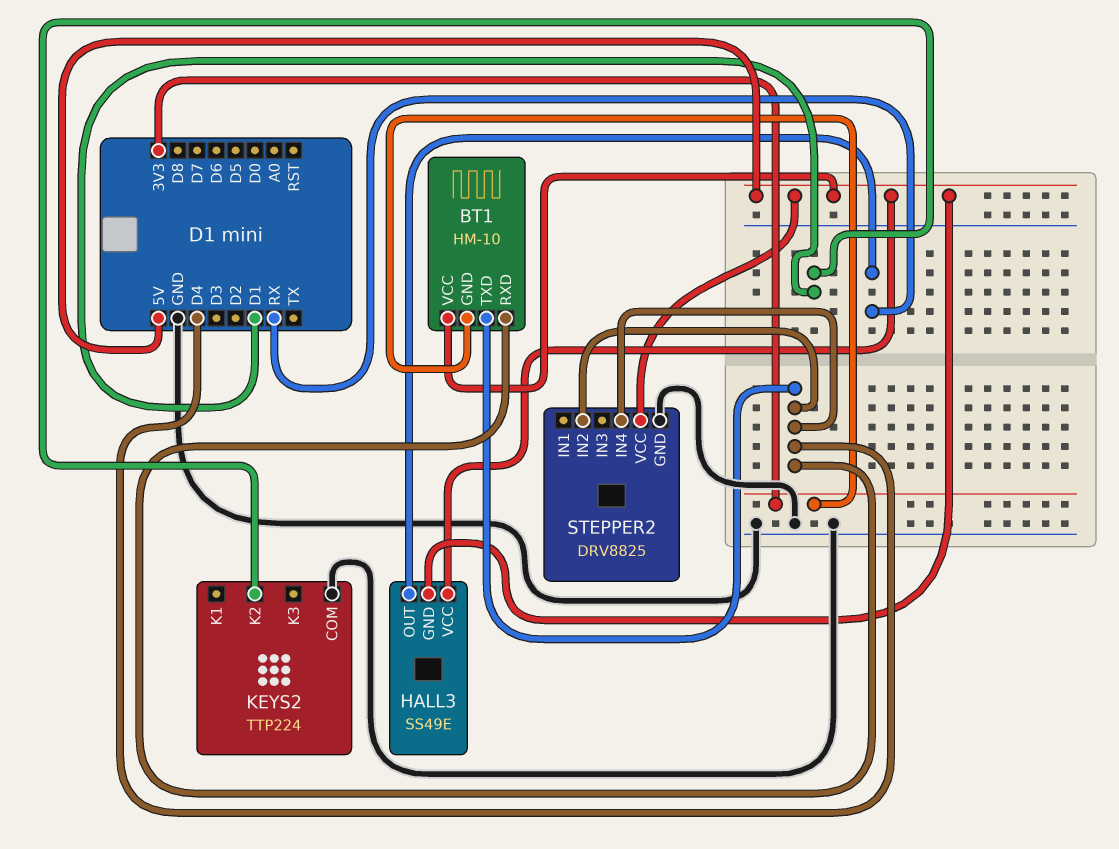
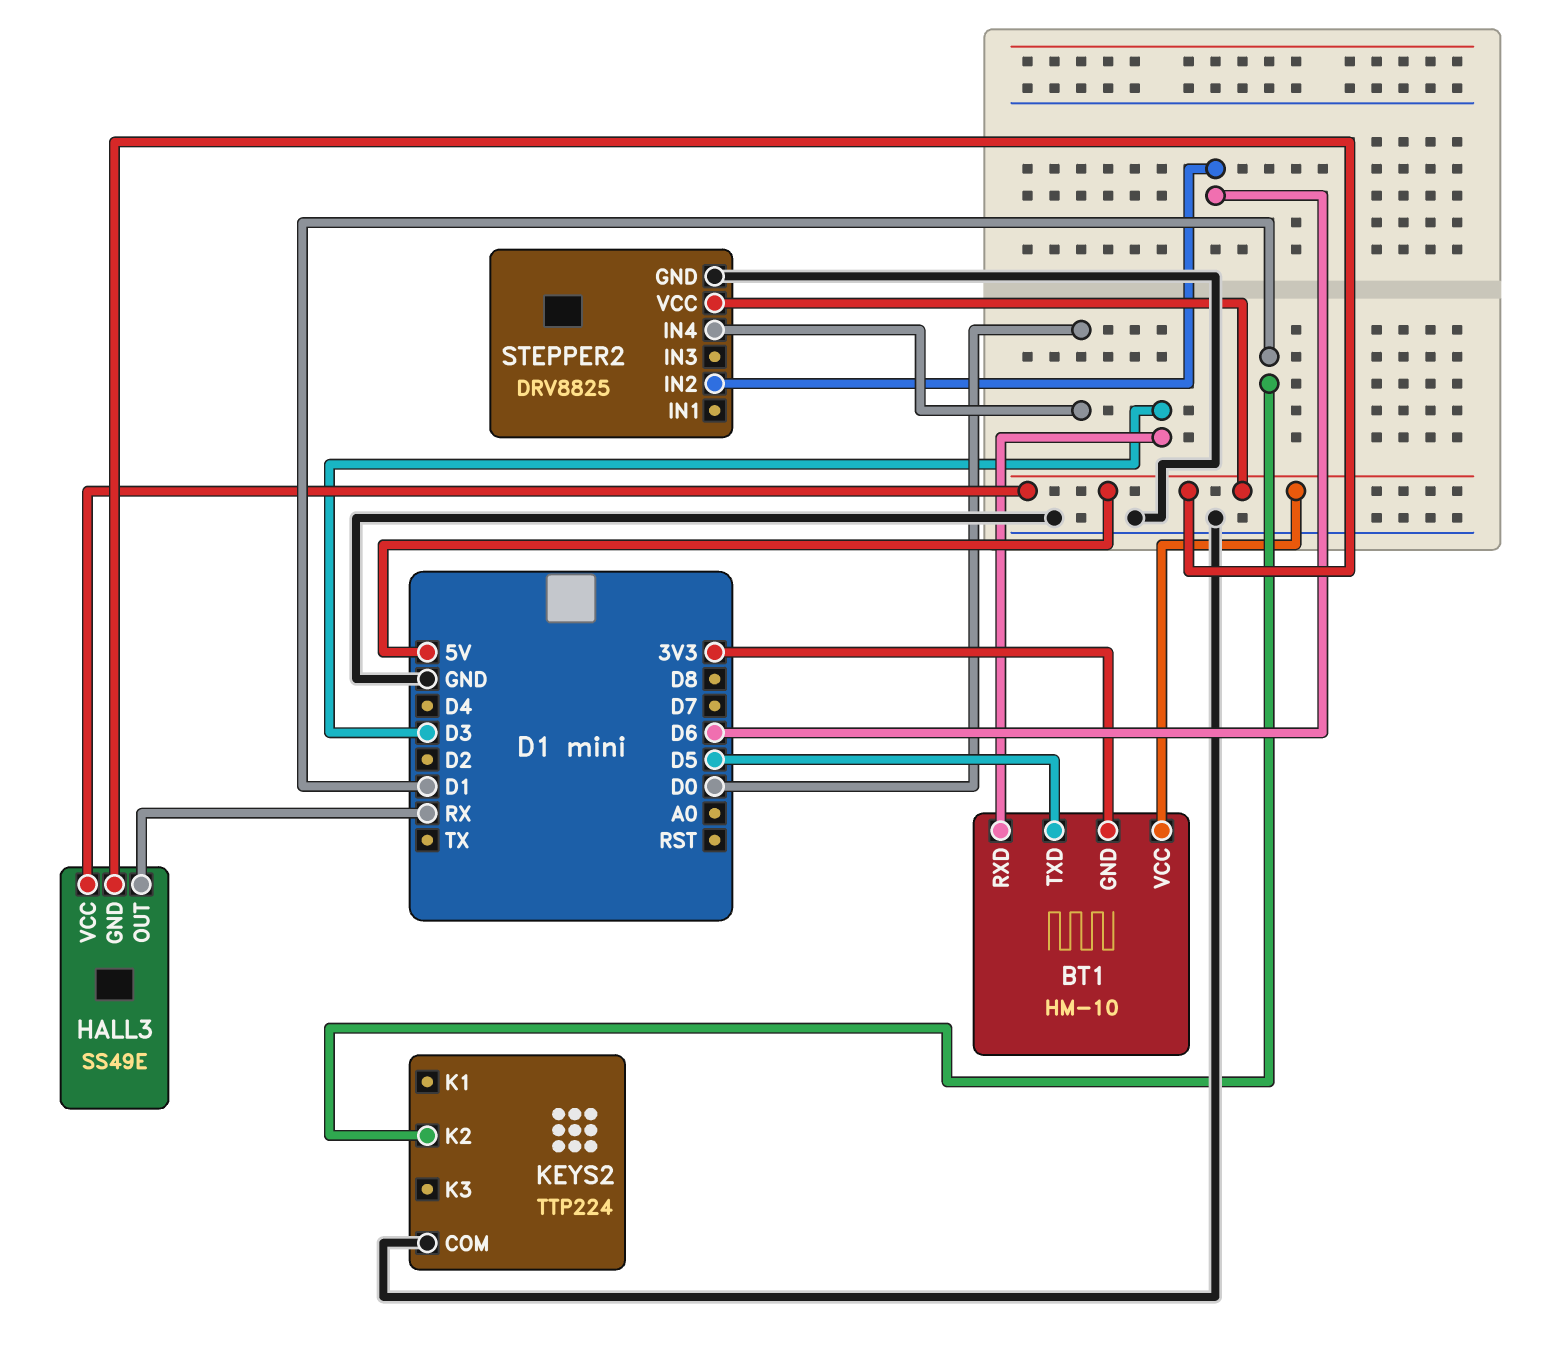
BT1 pin RXD: D4 -> D3
BT1 pin TXD: D4 -> D5
STEPPER2 pin IN2: D4 -> D6
STEPPER2 pin IN4: D4 -> D0

